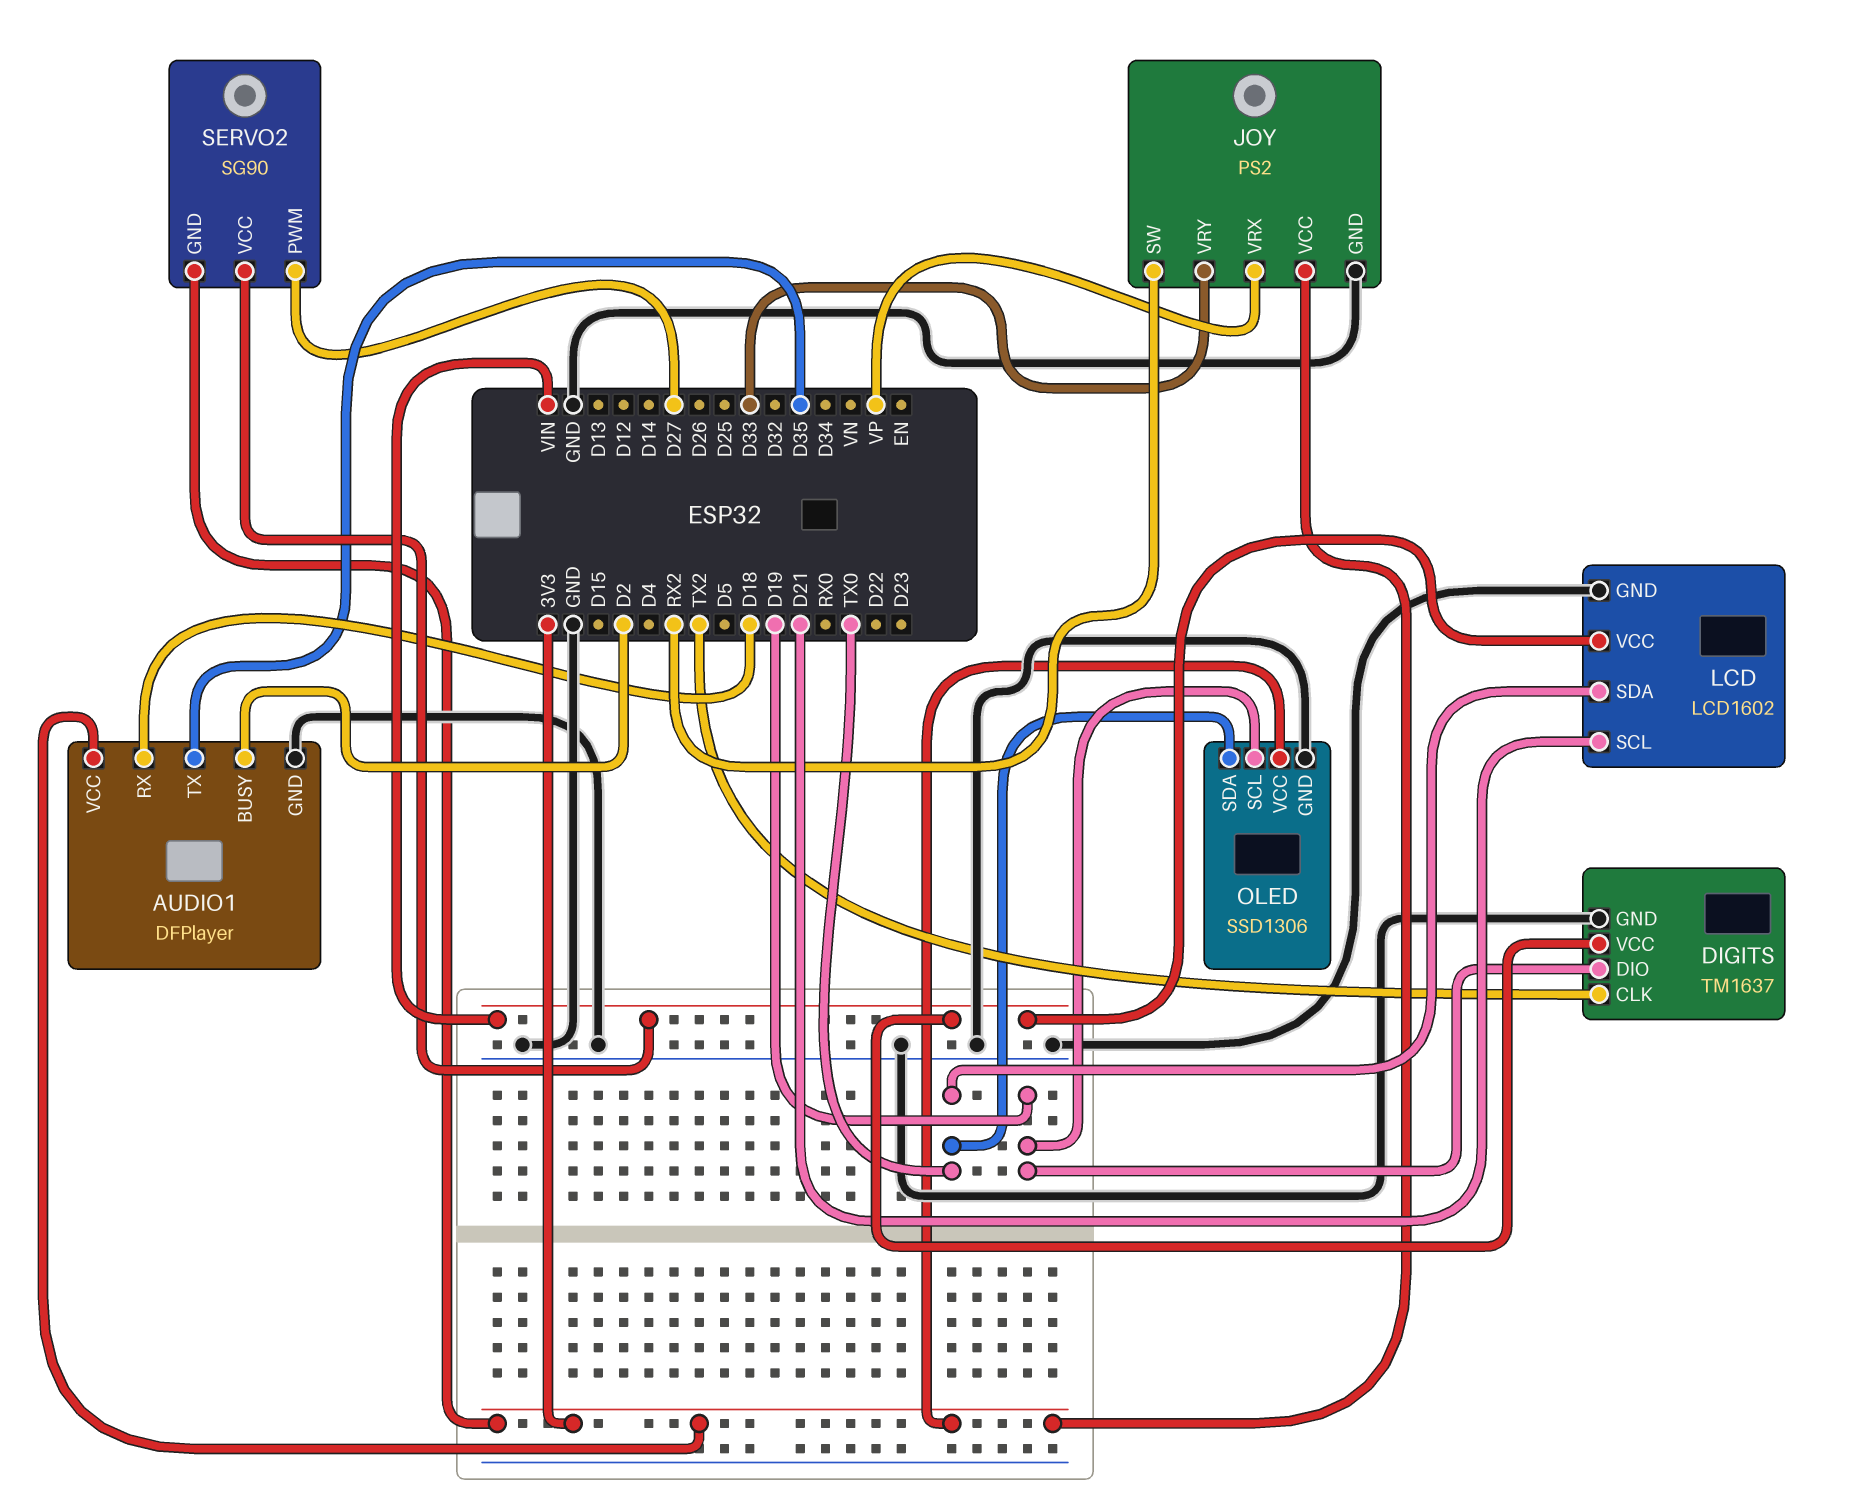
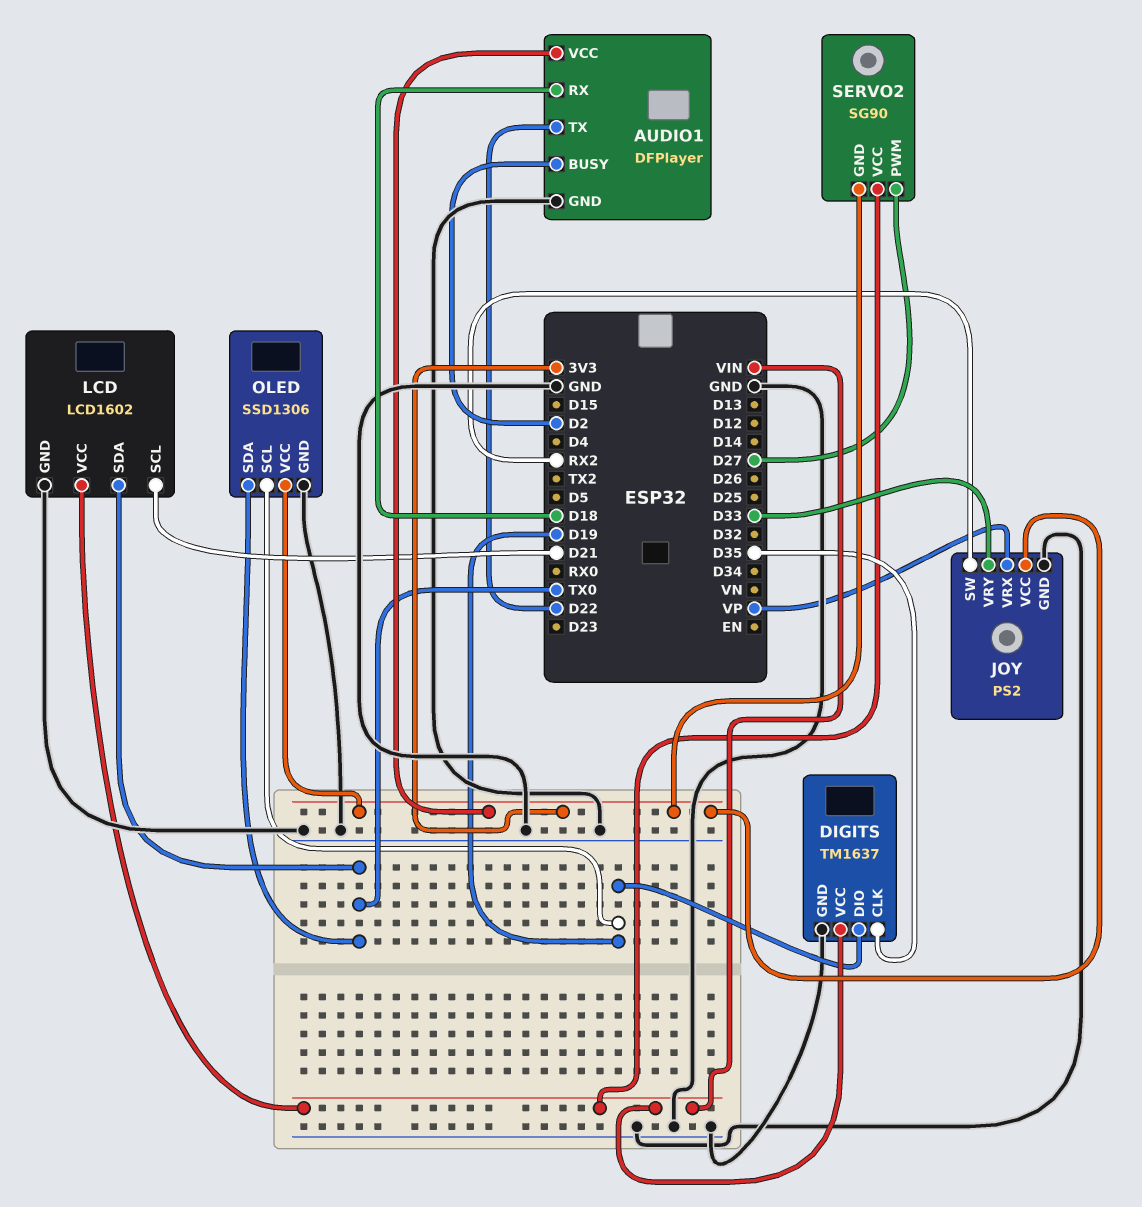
AUDIO1 pin TX: D35 -> D22
DIGITS pin CLK: TX2 -> D35

